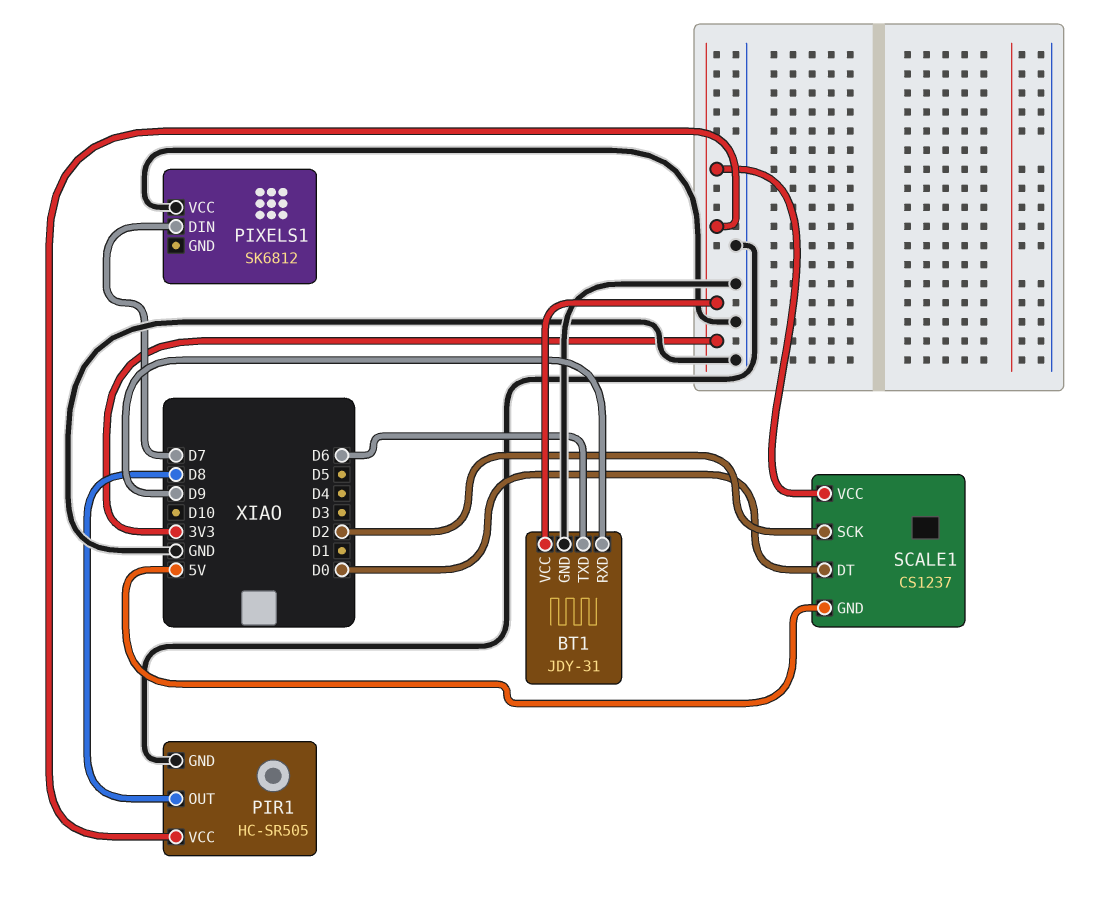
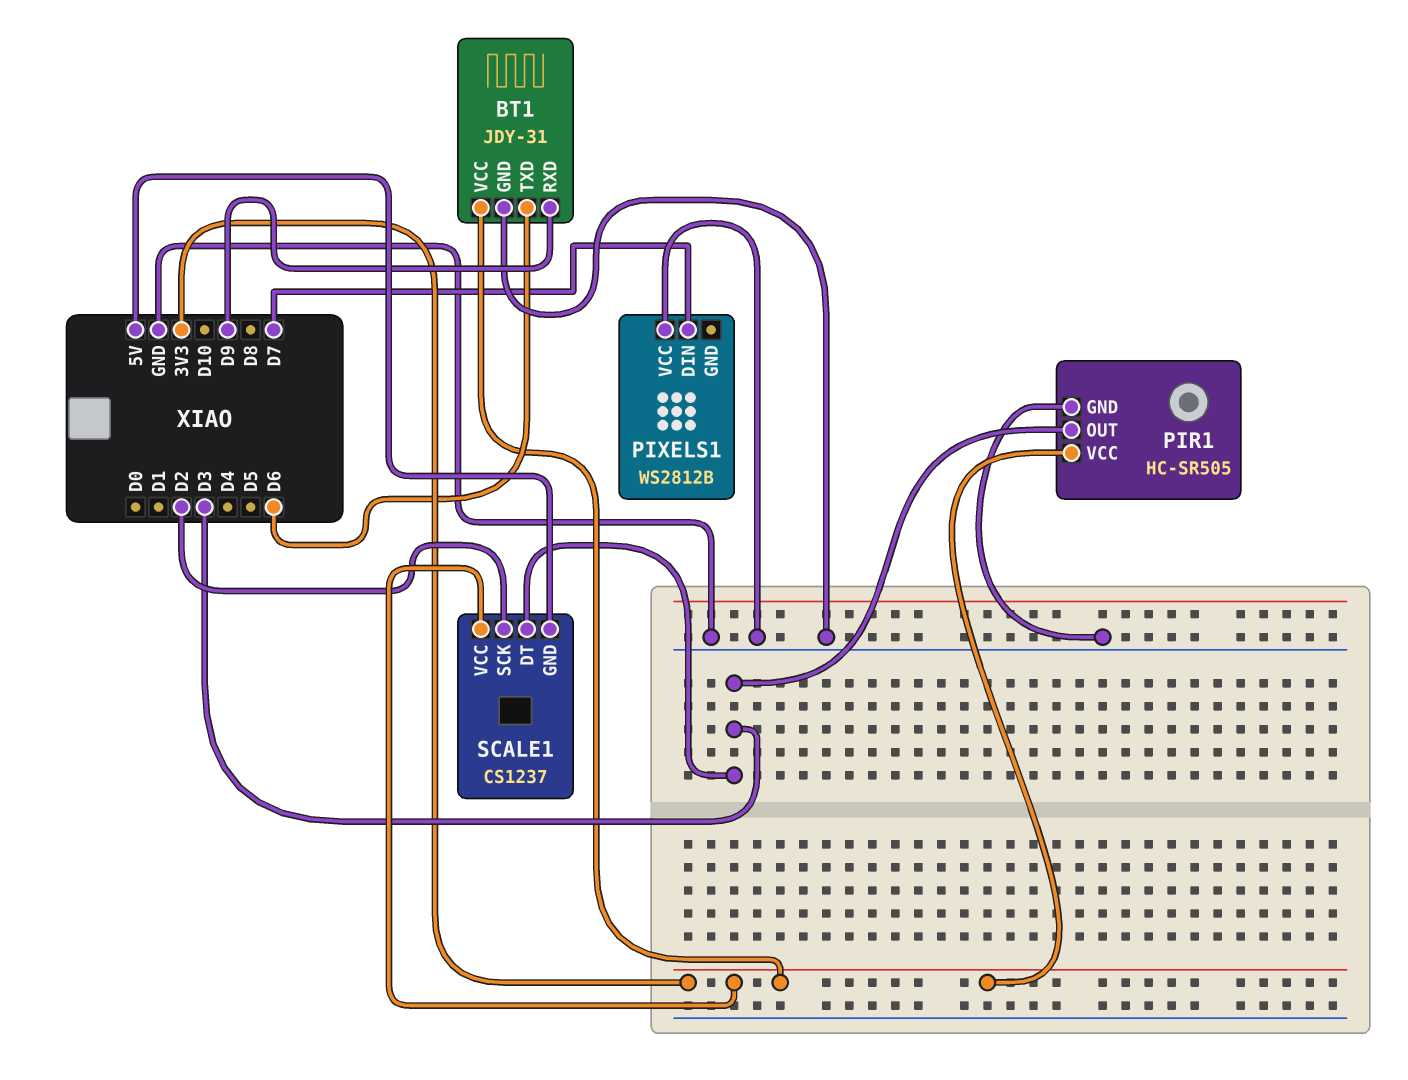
PIR1 pin OUT: D8 -> D3
PIXELS1: SK6812 -> WS2812B
SCALE1 pin DT: D0 -> D3

